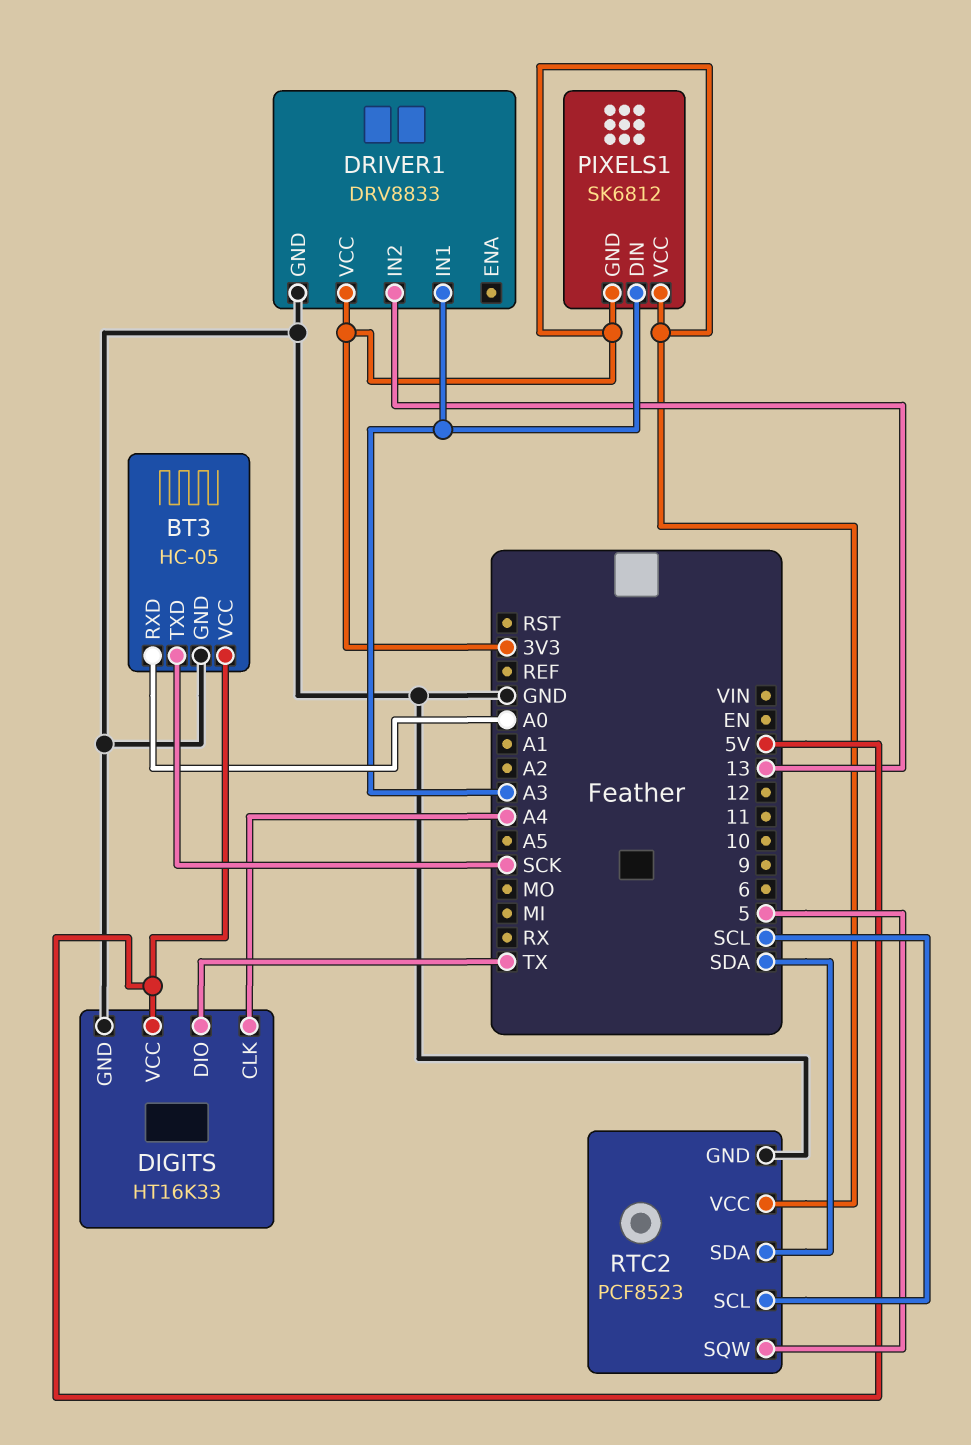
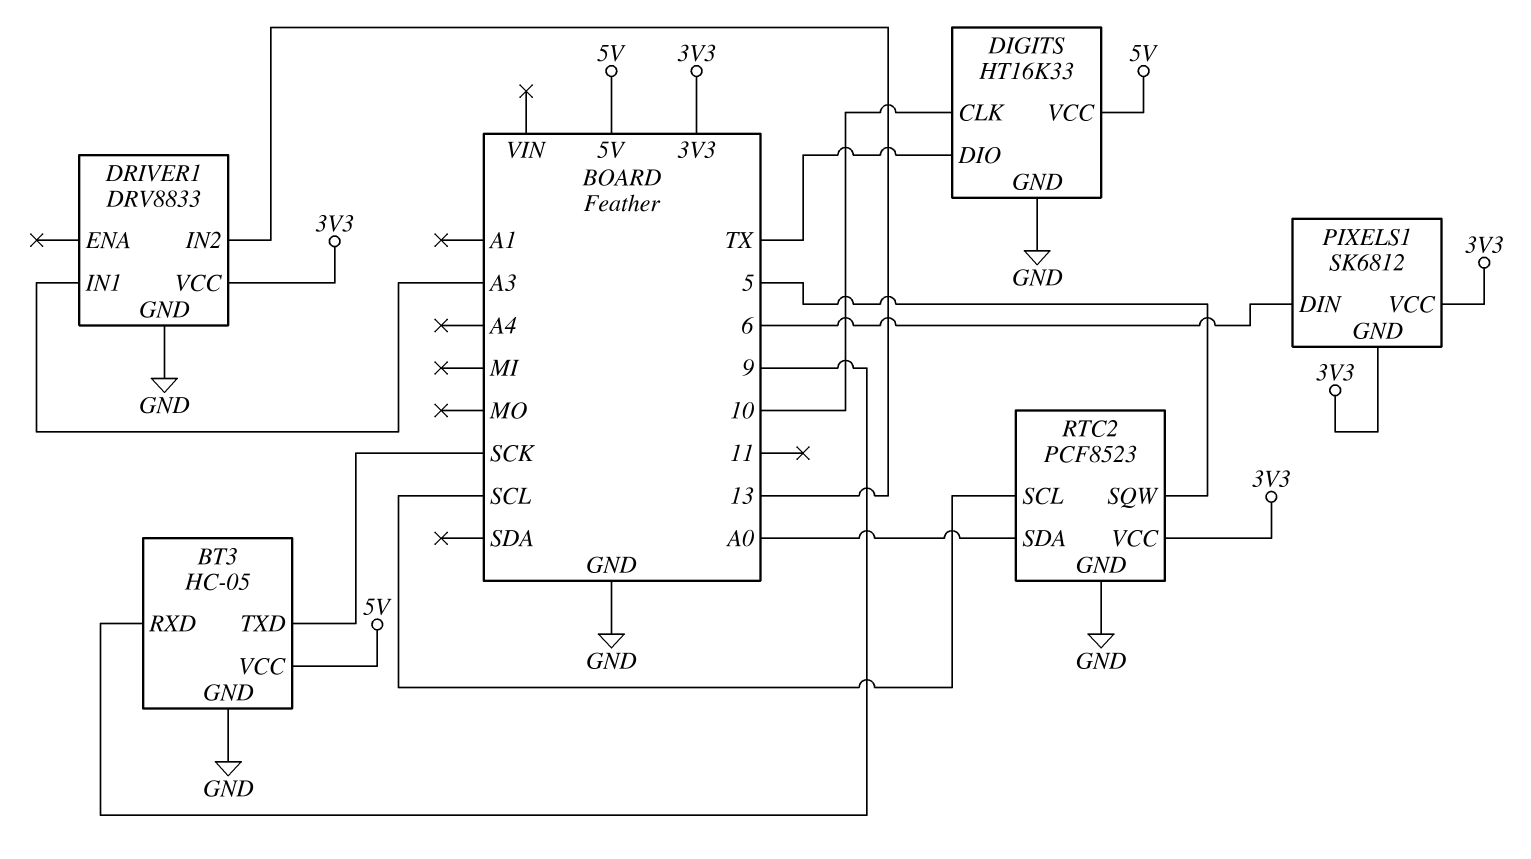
BT3 pin RXD: A0 -> 9
DIGITS pin CLK: A4 -> 10
PIXELS1 pin DIN: A3 -> 6
RTC2 pin SDA: SDA -> A0

